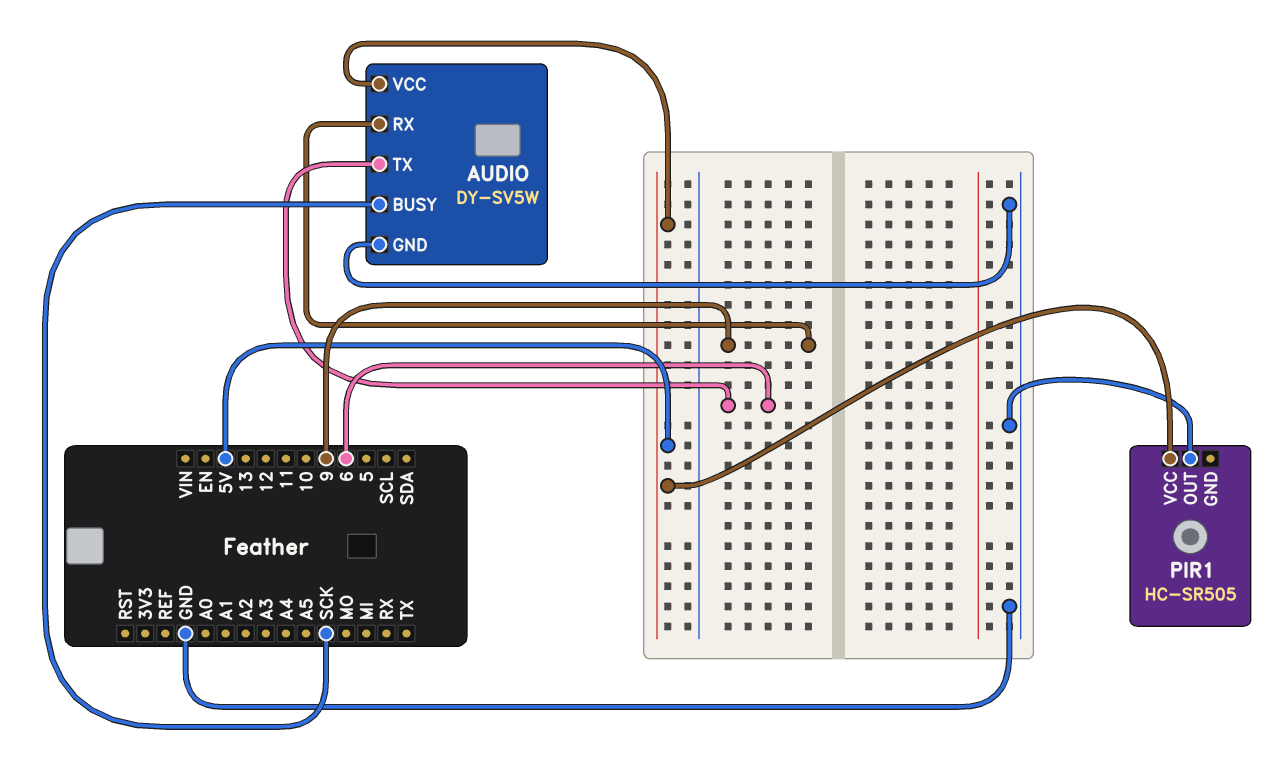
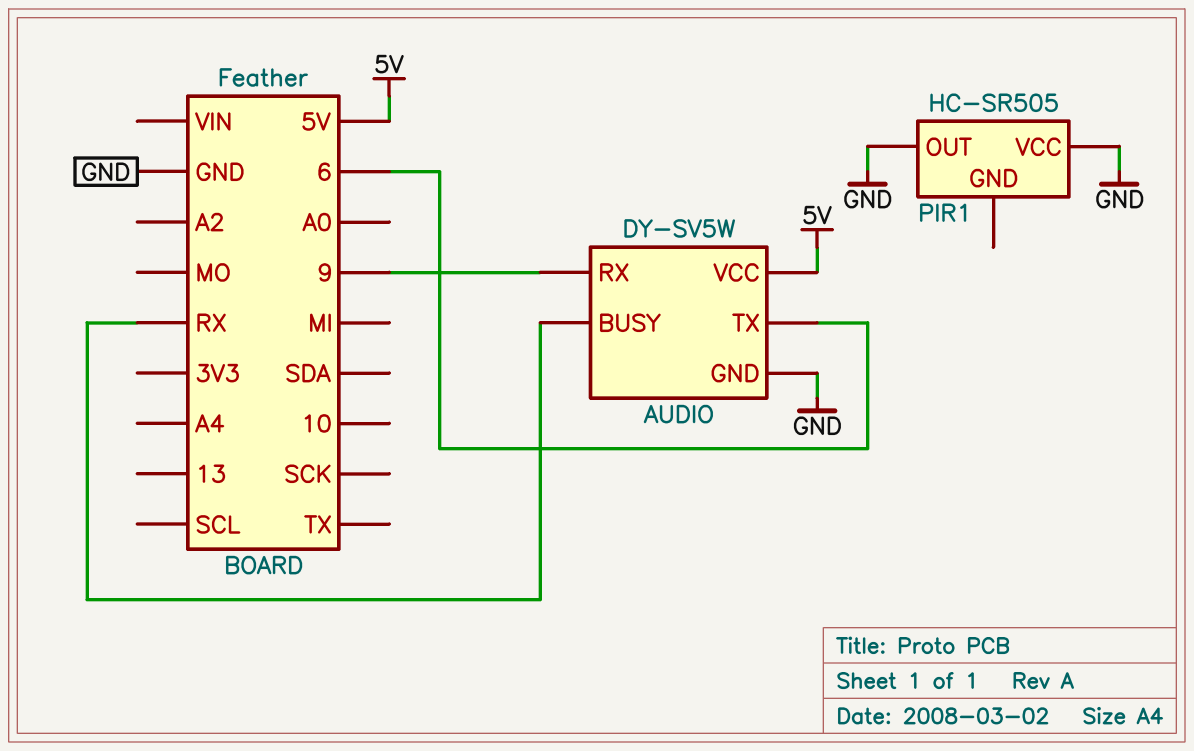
AUDIO pin BUSY: SCK -> RX
PIR1 pin VCC: 5V -> GND

